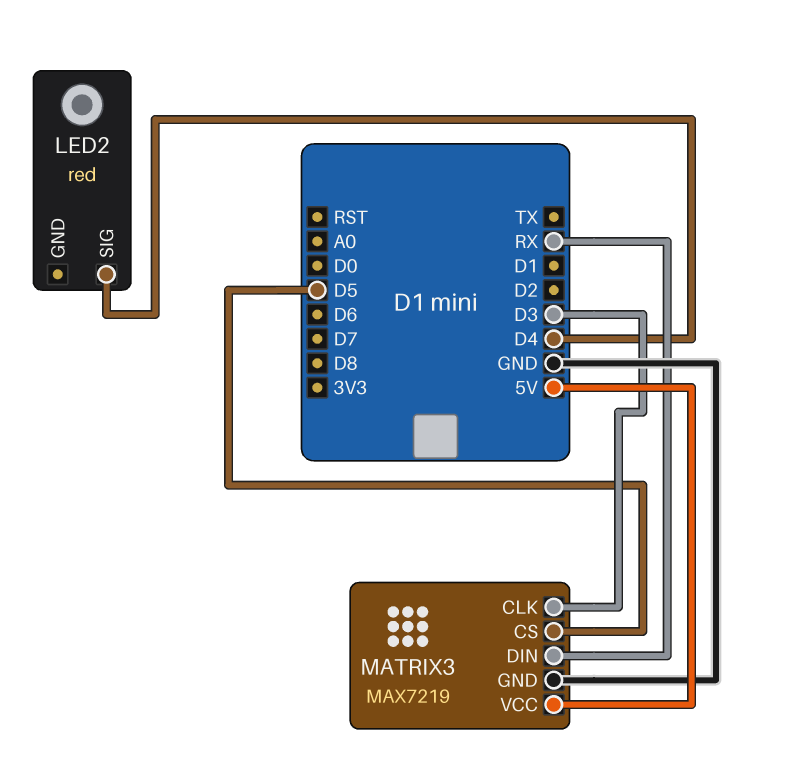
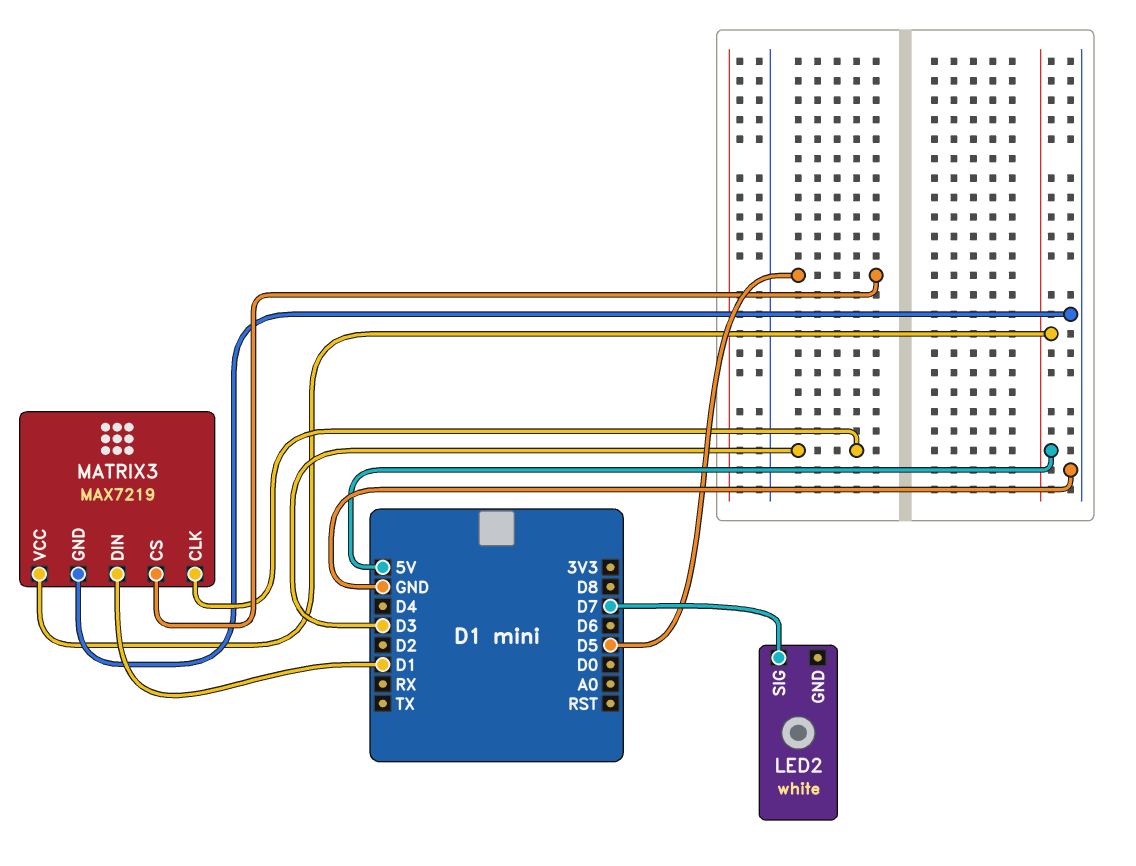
LED2: red -> white
LED2 pin SIG: D4 -> D7
MATRIX3 pin DIN: RX -> D1

